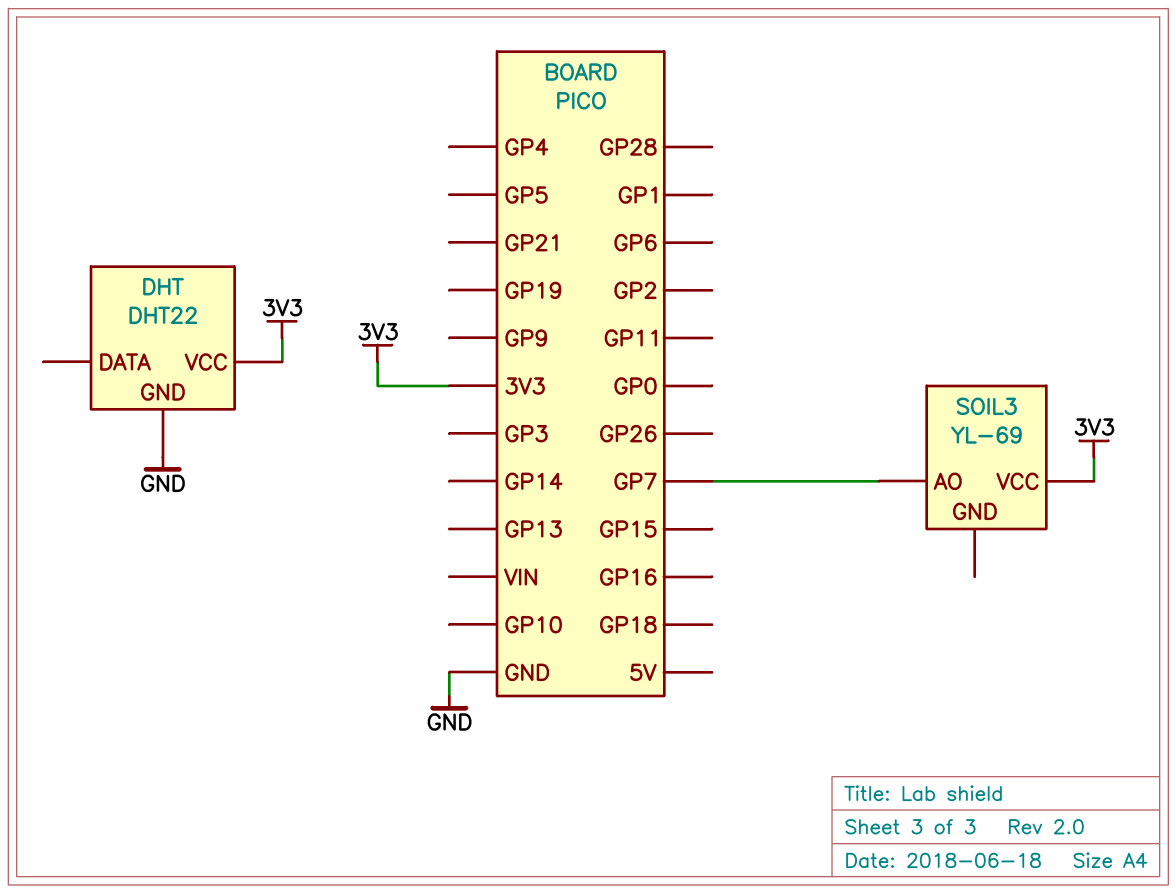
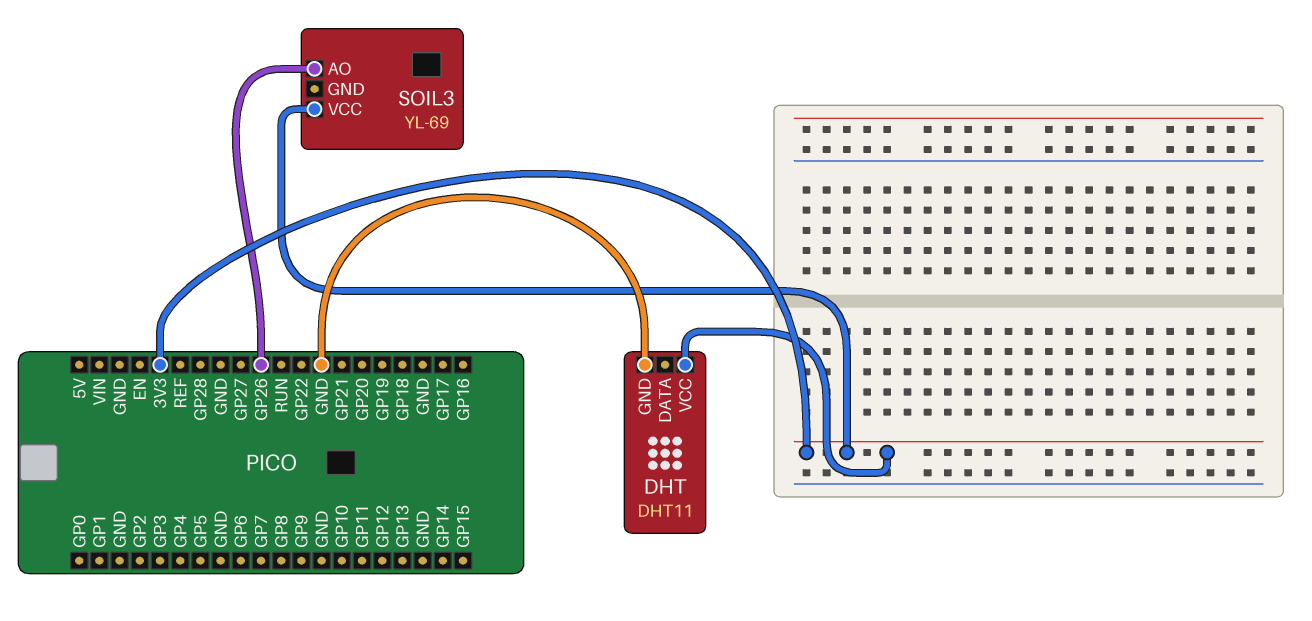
DHT: DHT22 -> DHT11
SOIL3 pin AO: GP7 -> GP26

